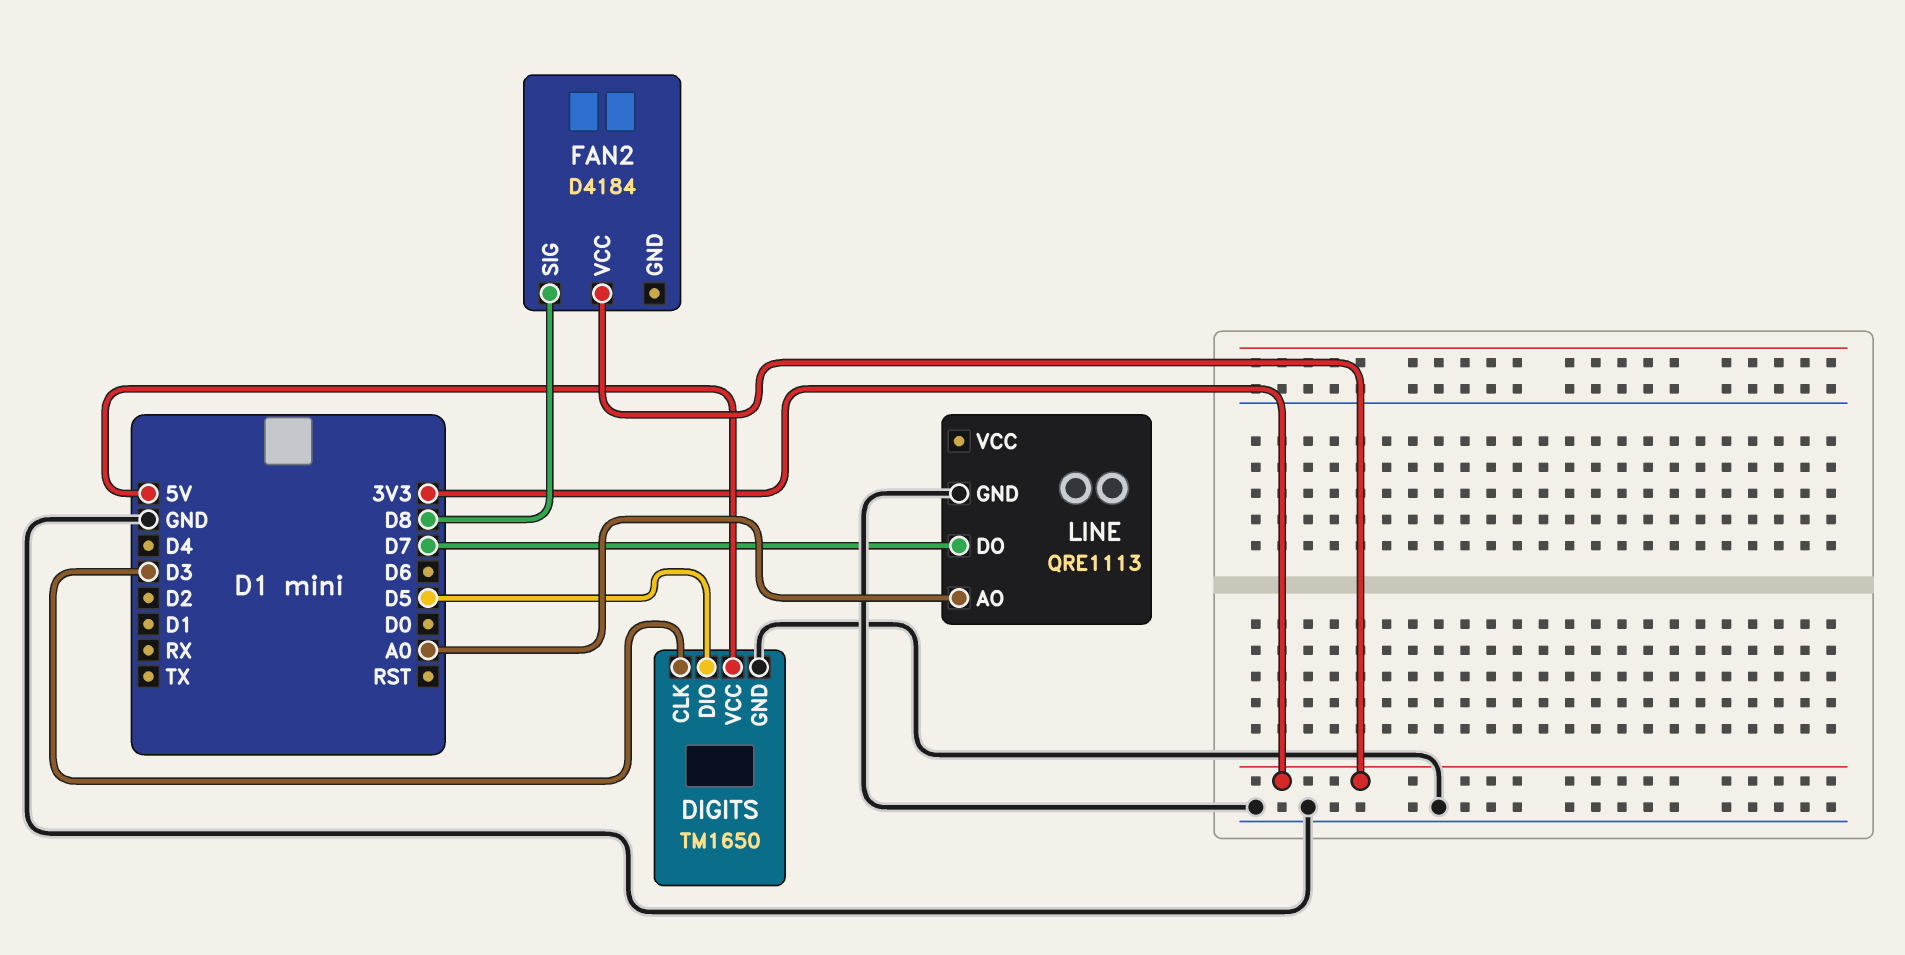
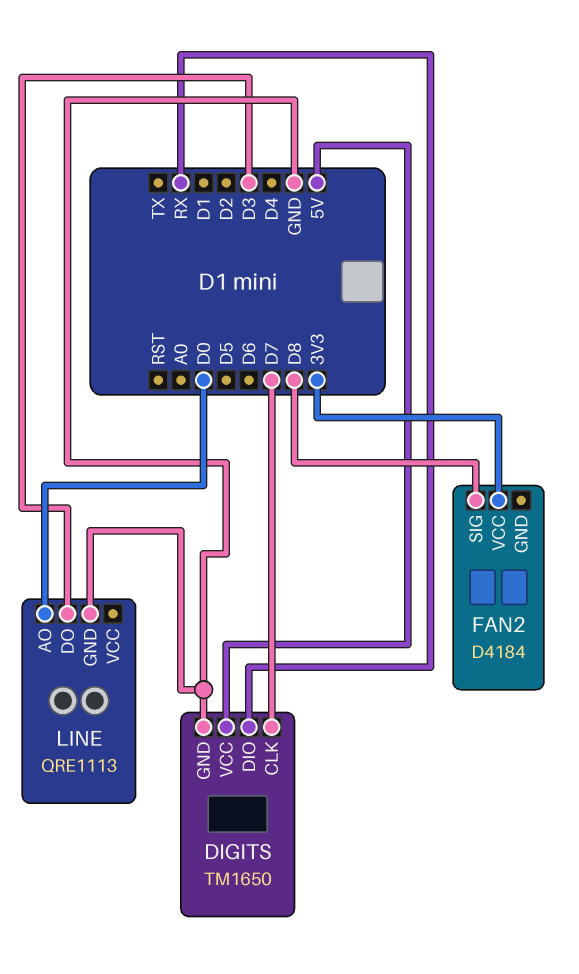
DIGITS pin CLK: D3 -> D7
DIGITS pin DIO: D5 -> RX
LINE pin AO: A0 -> D0
LINE pin DO: D7 -> D3

